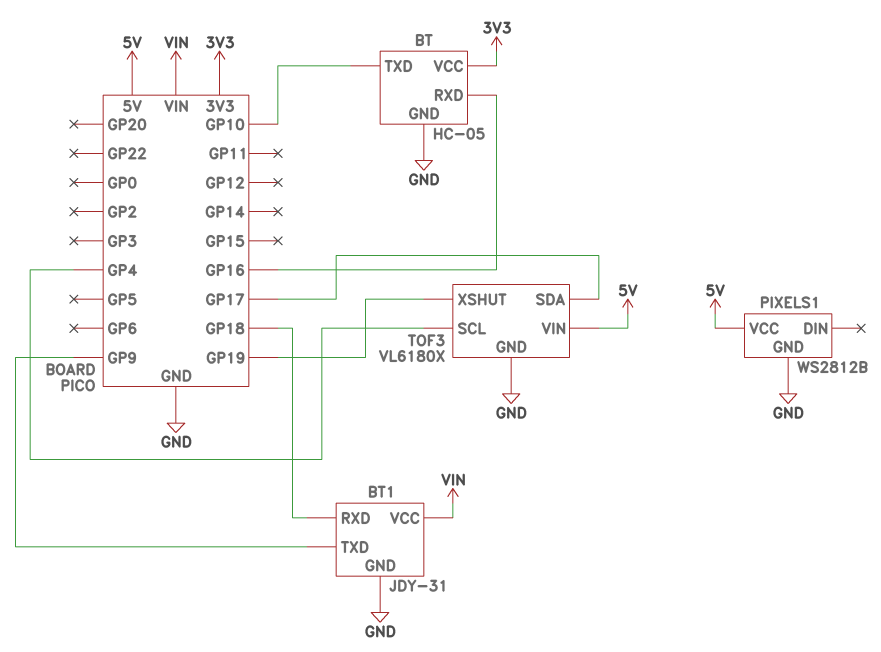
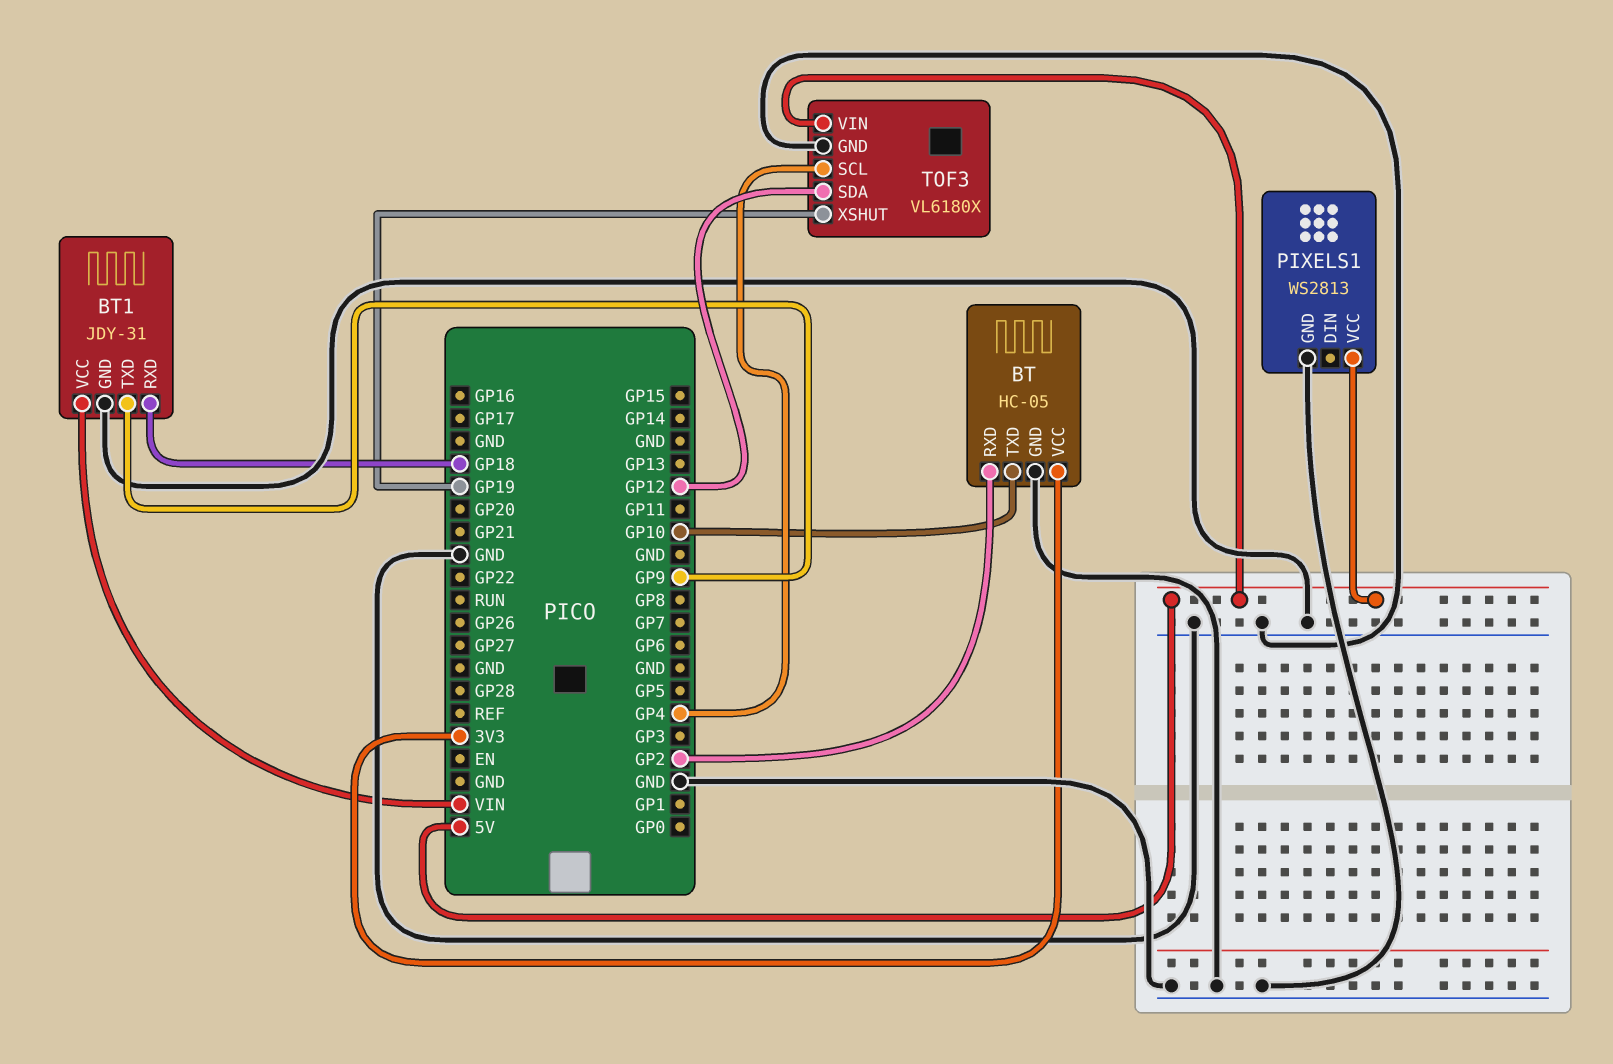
BT pin RXD: GP16 -> GP2
PIXELS1: WS2812B -> WS2813
TOF3 pin SDA: GP17 -> GP12

